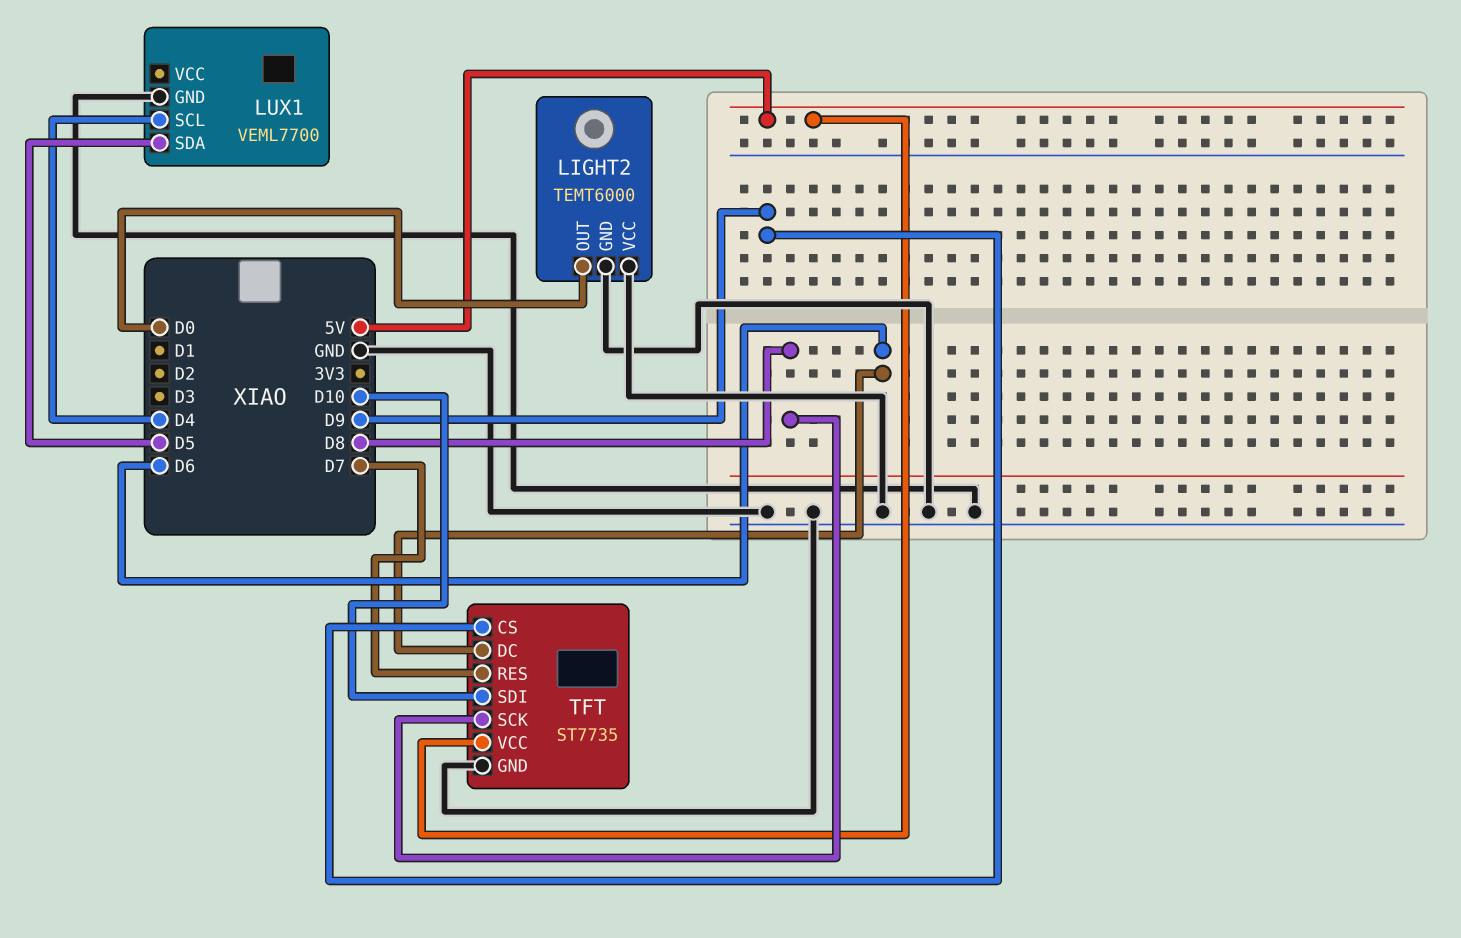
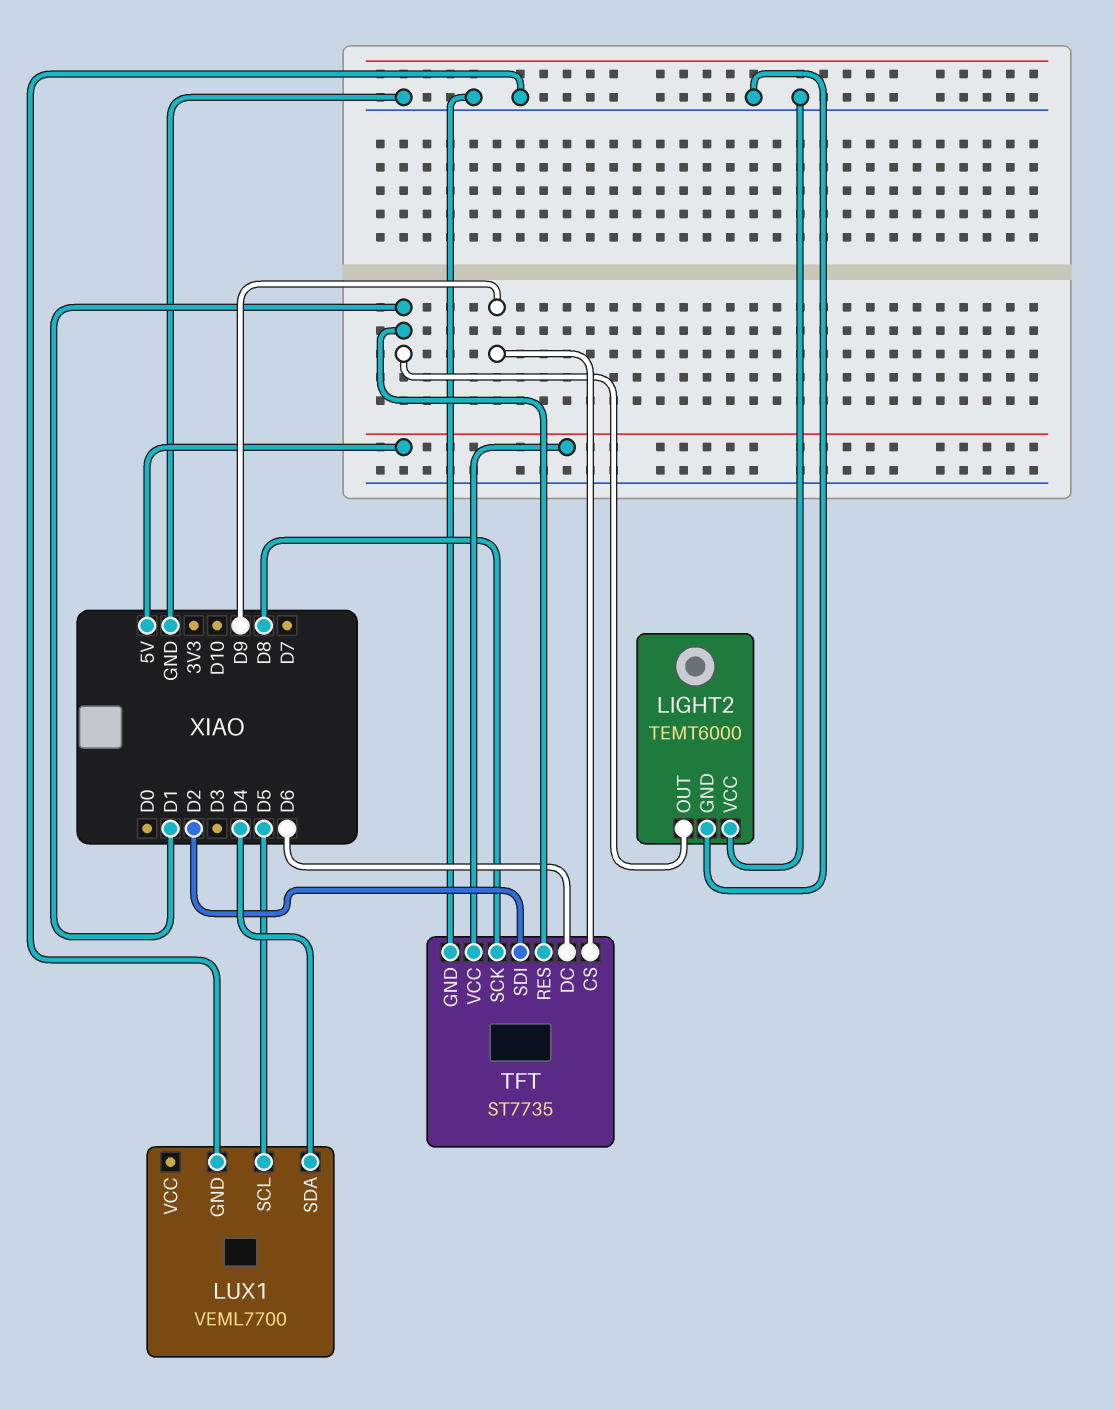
LIGHT2 pin OUT: D0 -> D1
LUX1 pin SCL: D4 -> D5
LUX1 pin SDA: D5 -> D4
TFT pin RES: D7 -> D1
TFT pin SDI: D10 -> D2

